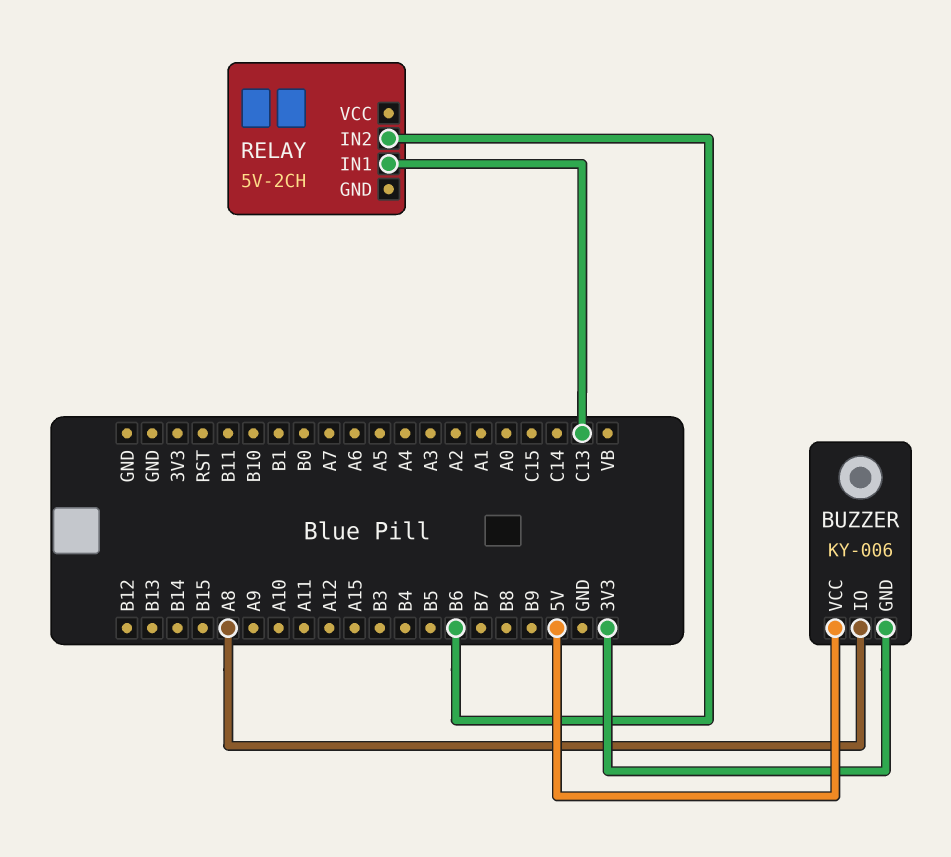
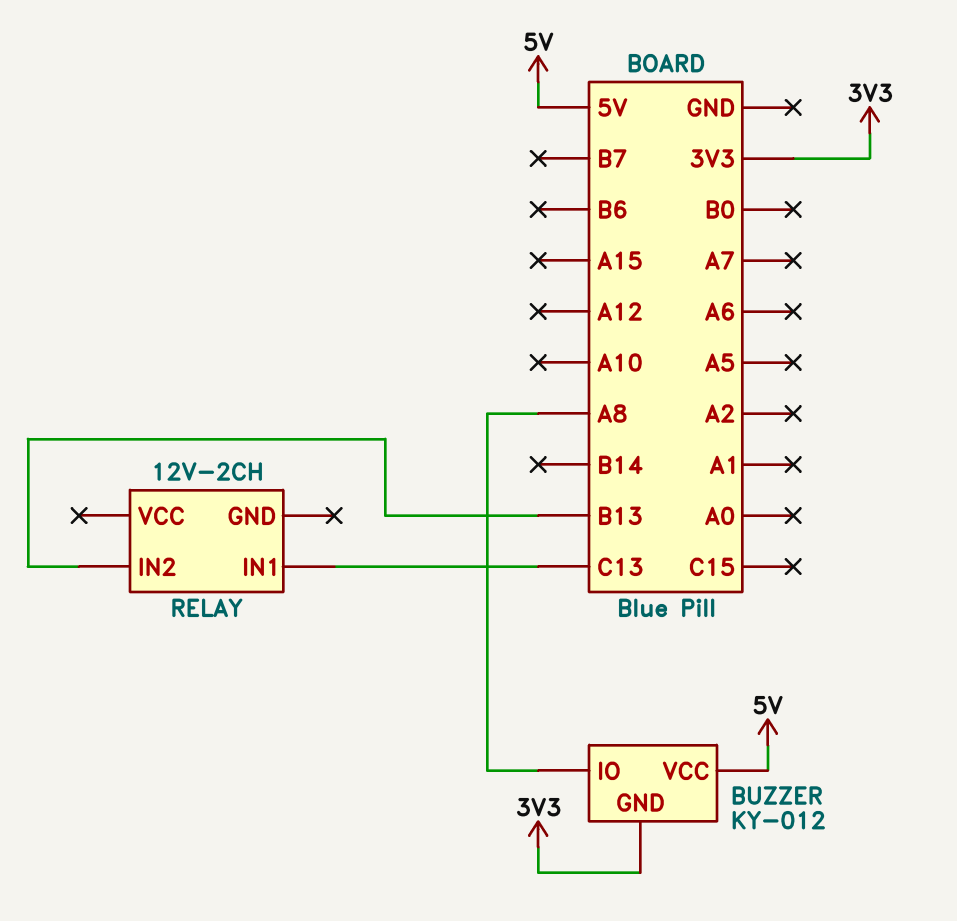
BUZZER: KY-006 -> KY-012
RELAY: 5V-2CH -> 12V-2CH
RELAY pin IN2: B6 -> B13

